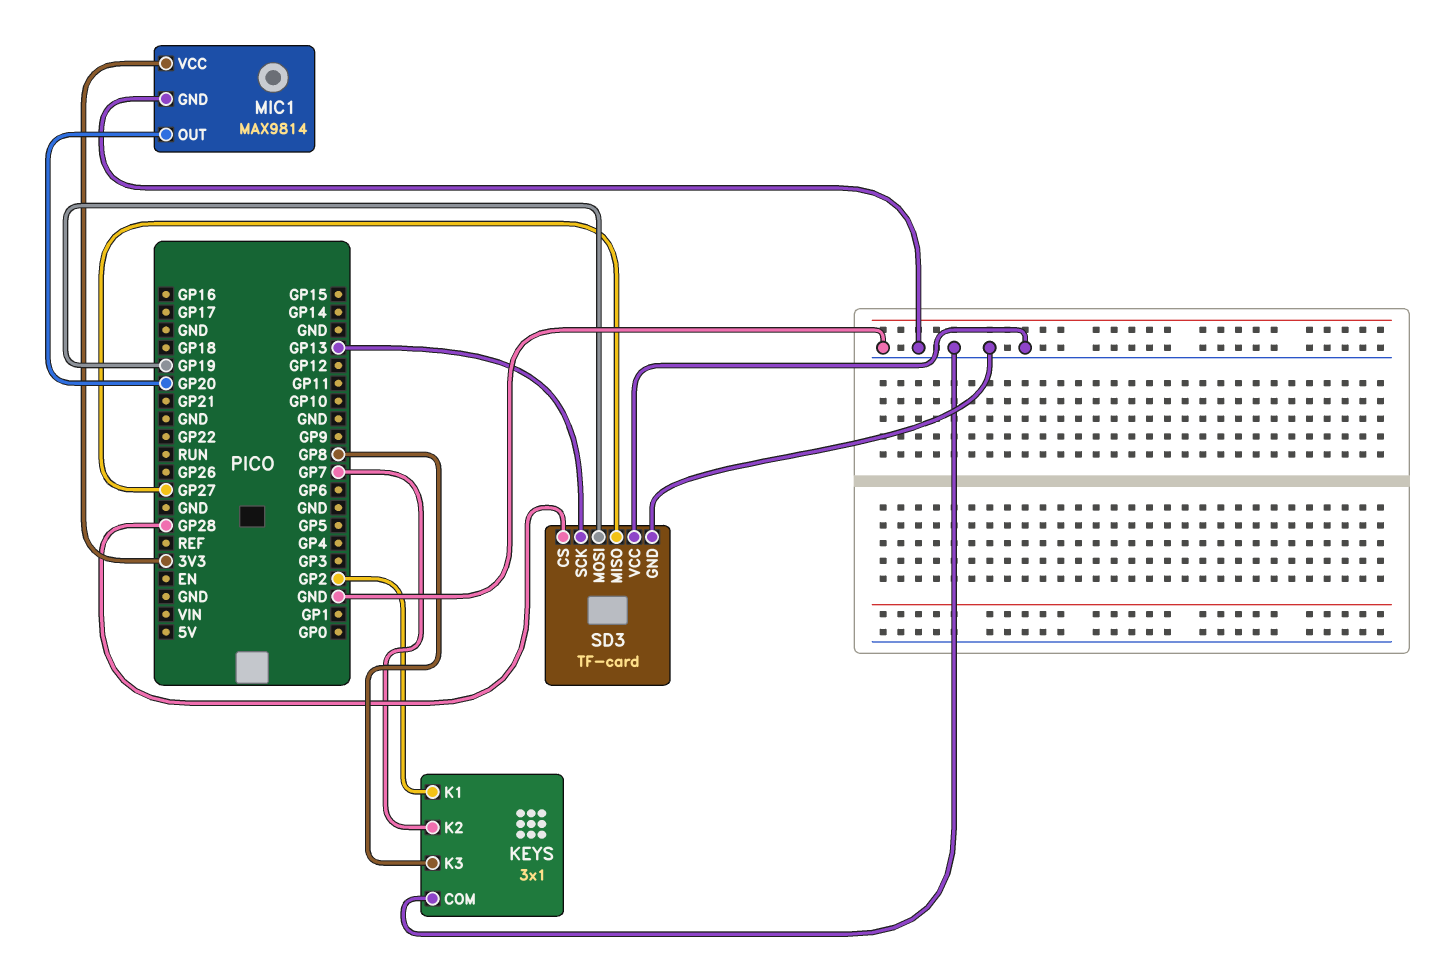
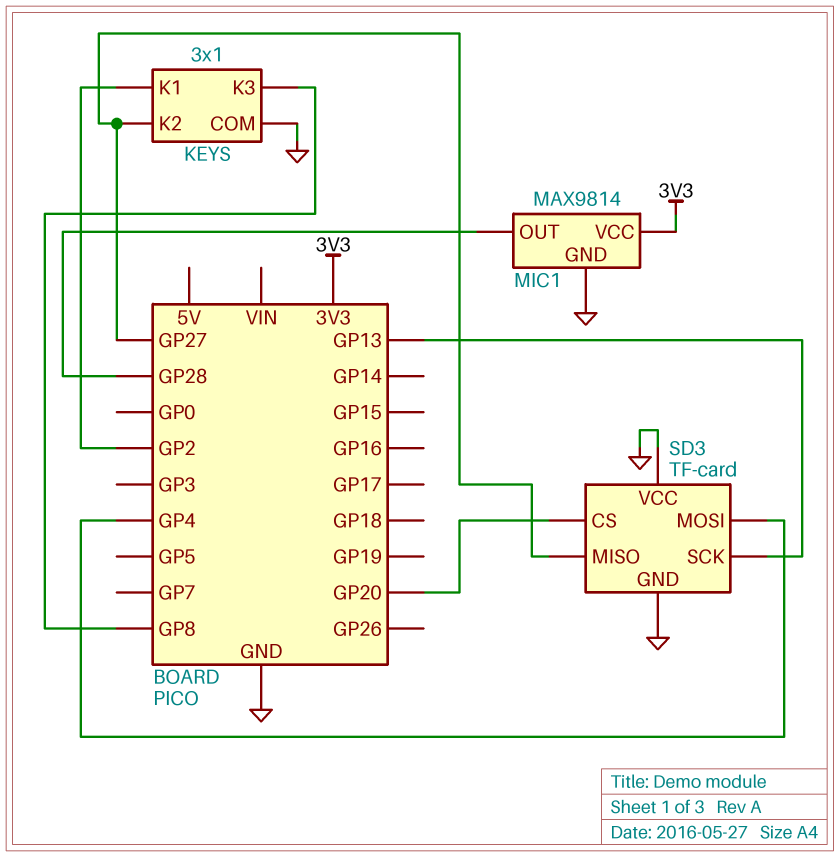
KEYS pin K2: GP7 -> GP27
MIC1 pin OUT: GP20 -> GP28
SD3 pin CS: GP28 -> GP20
SD3 pin MOSI: GP19 -> GP4

